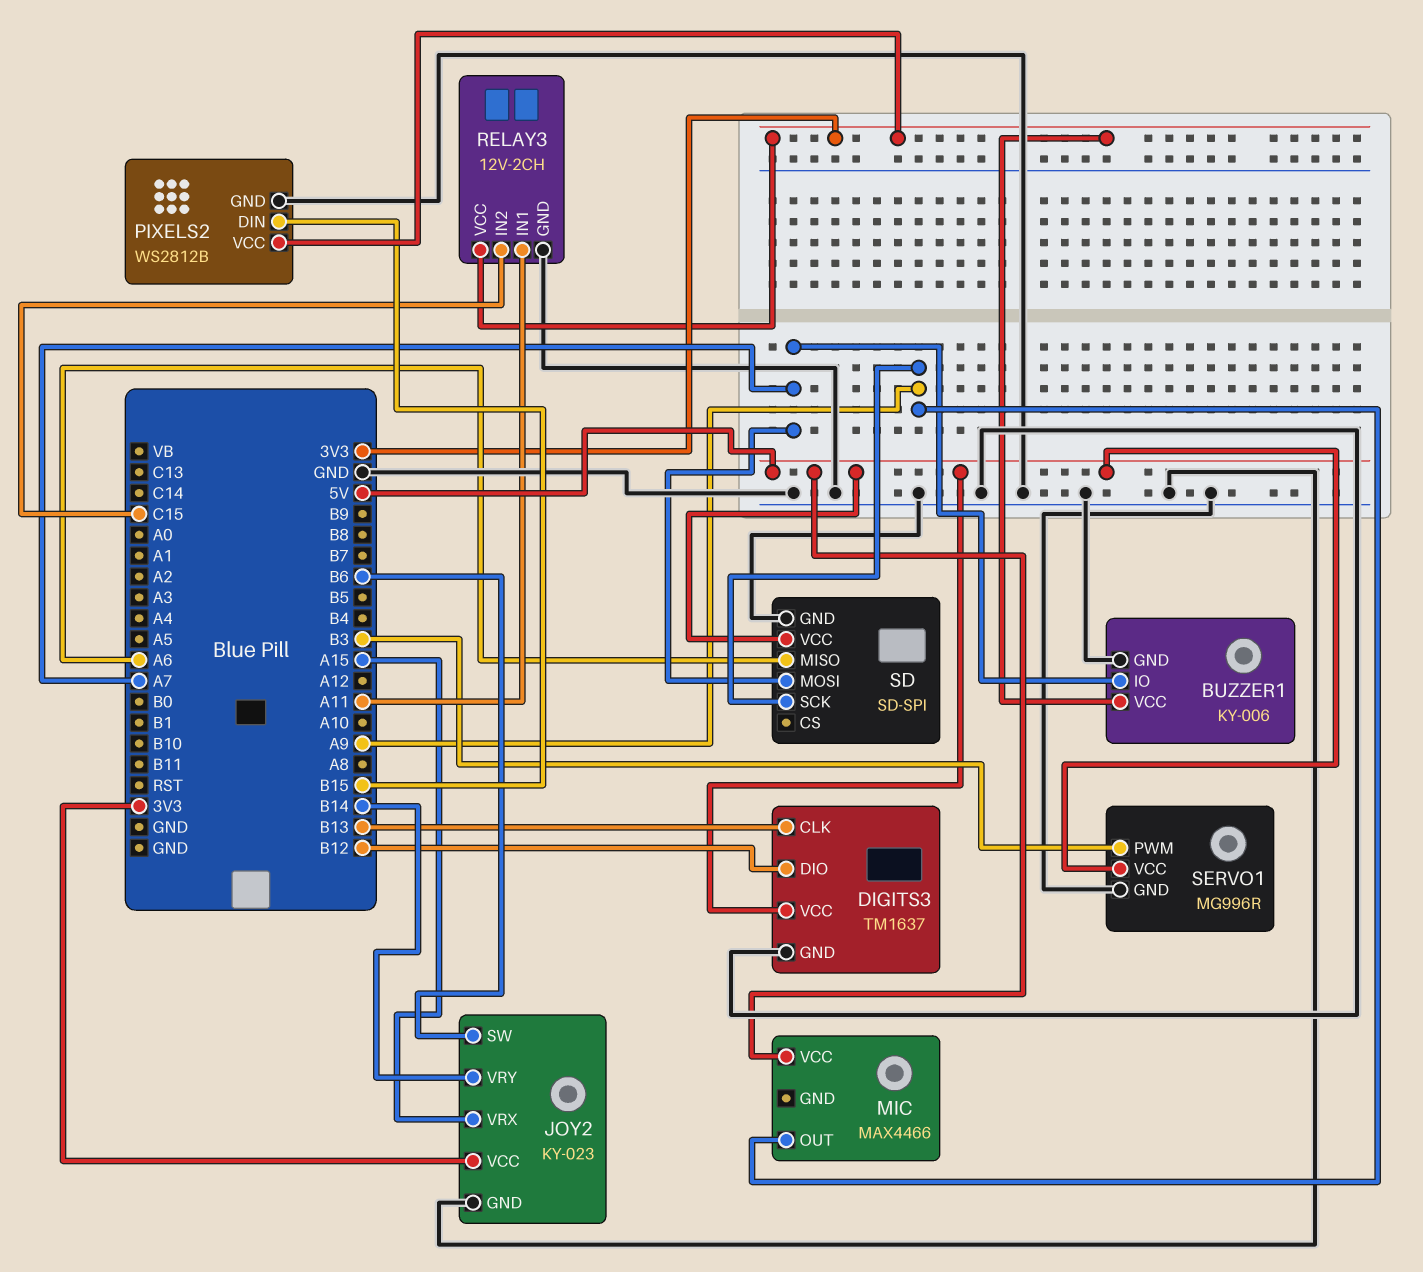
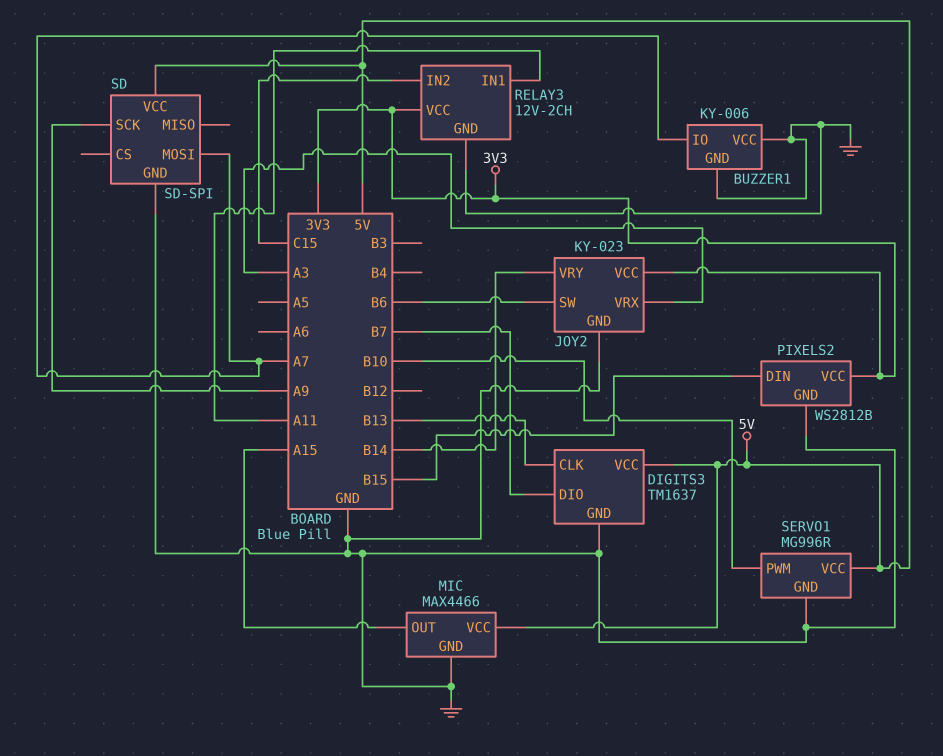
BUZZER1 pin VCC: 3V3 -> GND
DIGITS3 pin DIO: B12 -> B7
JOY2 pin VRX: A15 -> A3
MIC pin GND: none -> GND
MIC pin OUT: A9 -> A15
SD pin MISO: A6 -> none
SERVO1 pin PWM: B3 -> B10

